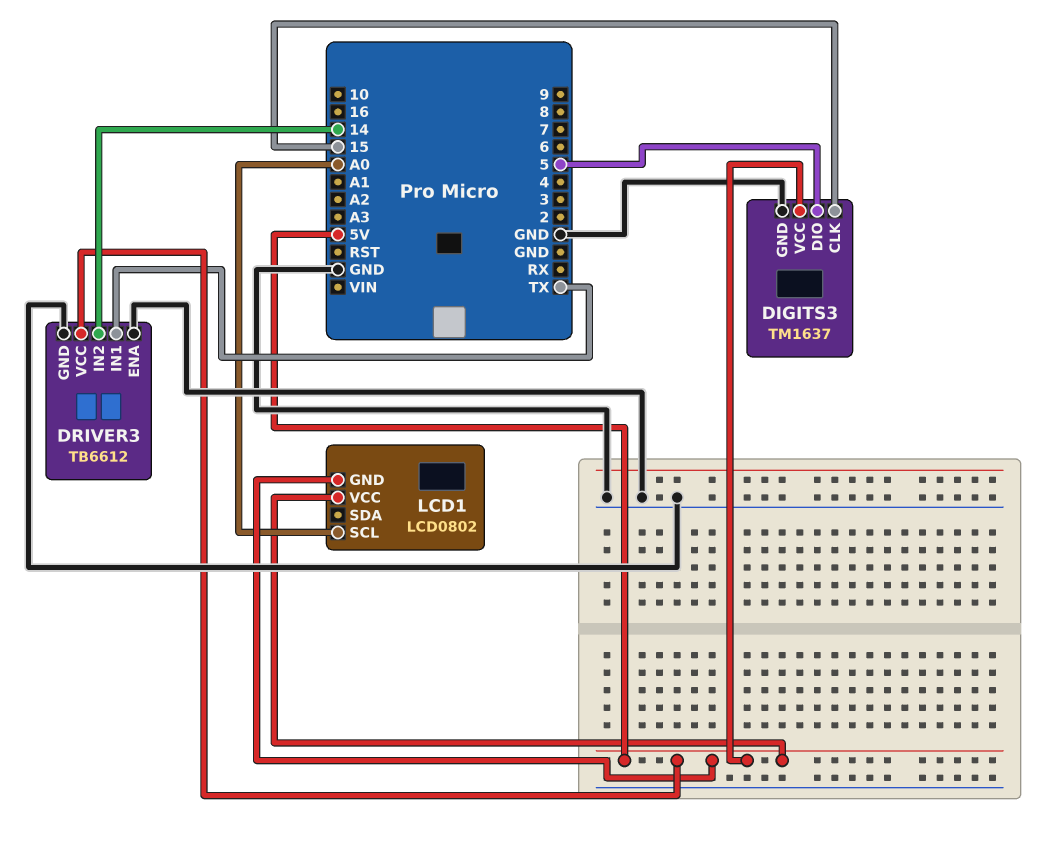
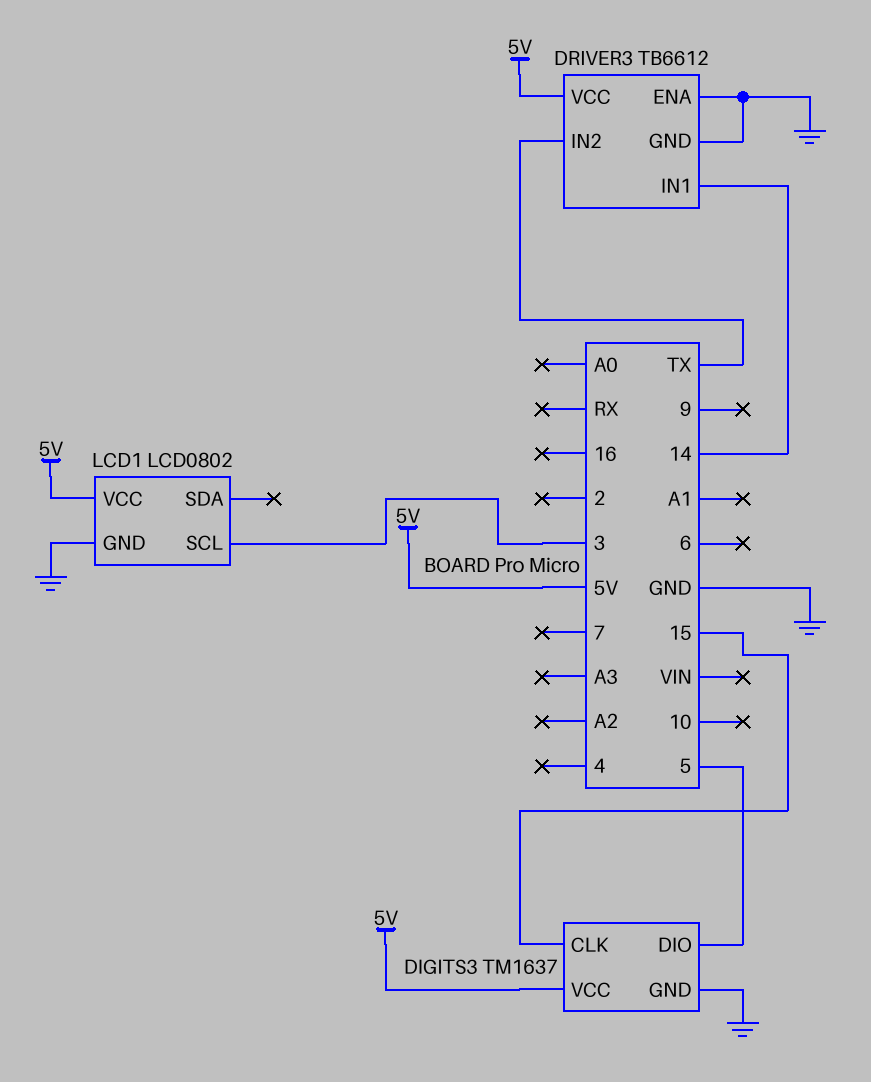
DRIVER3 pin IN1: TX -> 14
DRIVER3 pin IN2: 14 -> TX
LCD1 pin GND: 5V -> GND
LCD1 pin SCL: A0 -> 3

